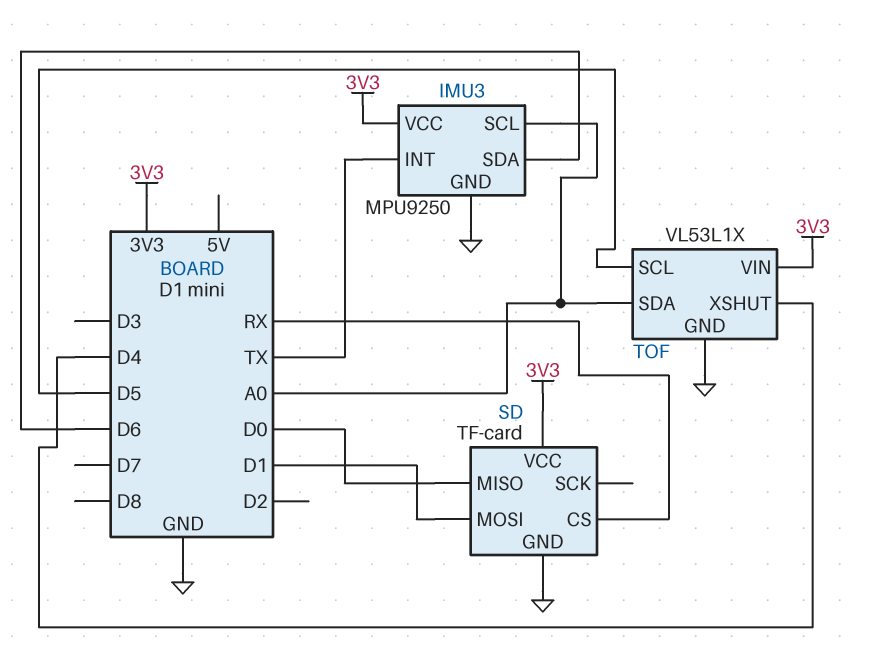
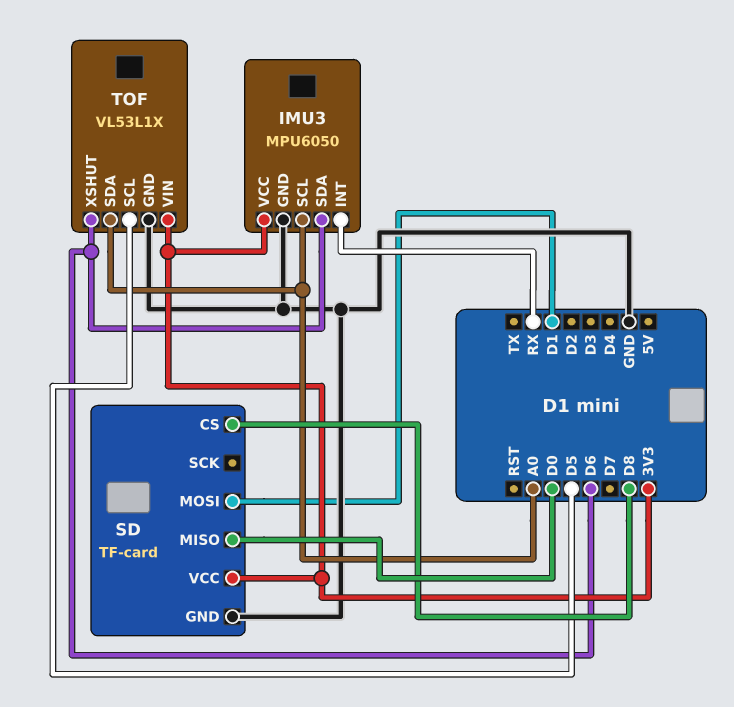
IMU3: MPU9250 -> MPU6050
IMU3 pin INT: TX -> RX
SD pin CS: RX -> D8
TOF pin XSHUT: D4 -> D6

